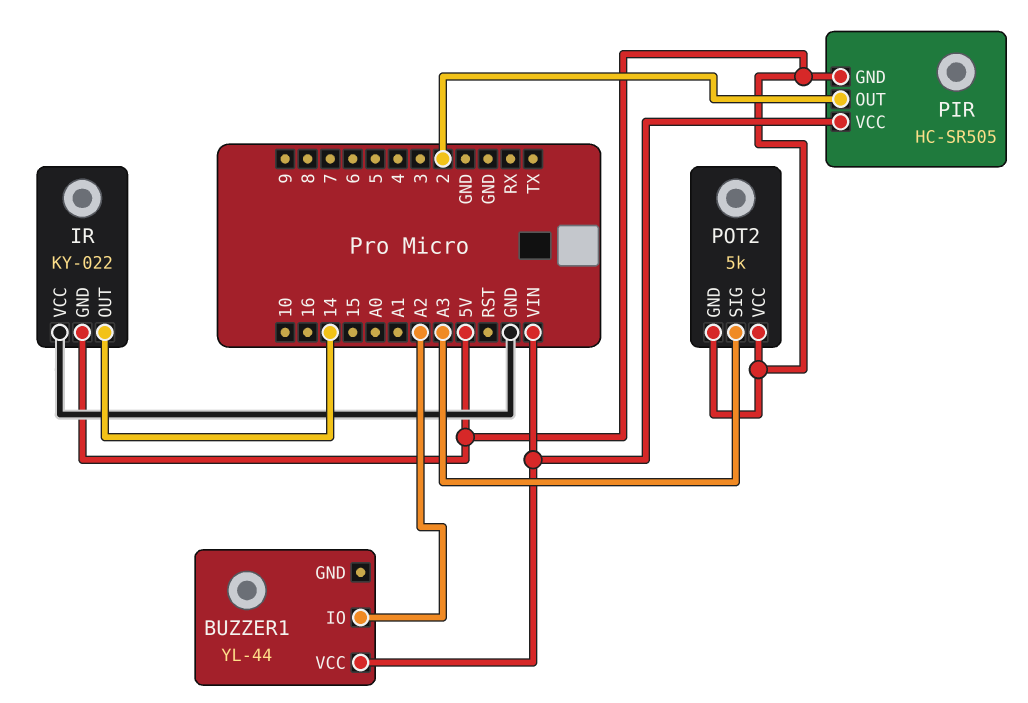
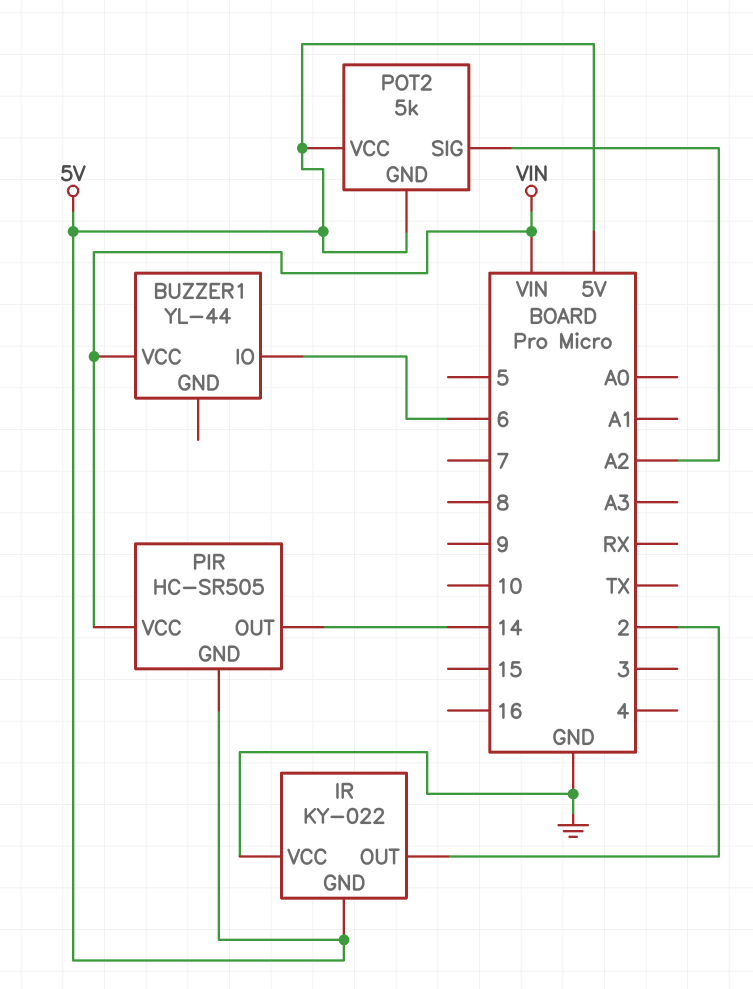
BUZZER1 pin IO: A2 -> 6
IR pin OUT: 14 -> 2
PIR pin OUT: 2 -> 14
POT2 pin SIG: A3 -> A2

